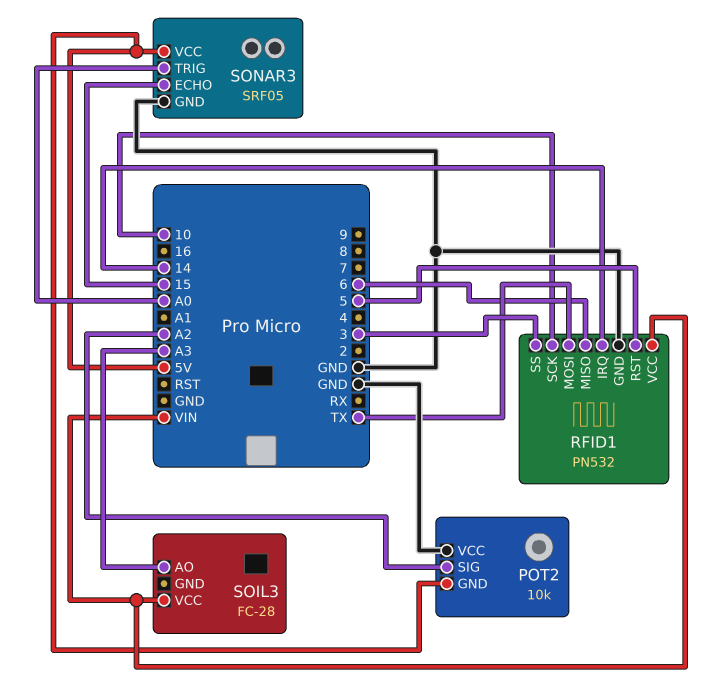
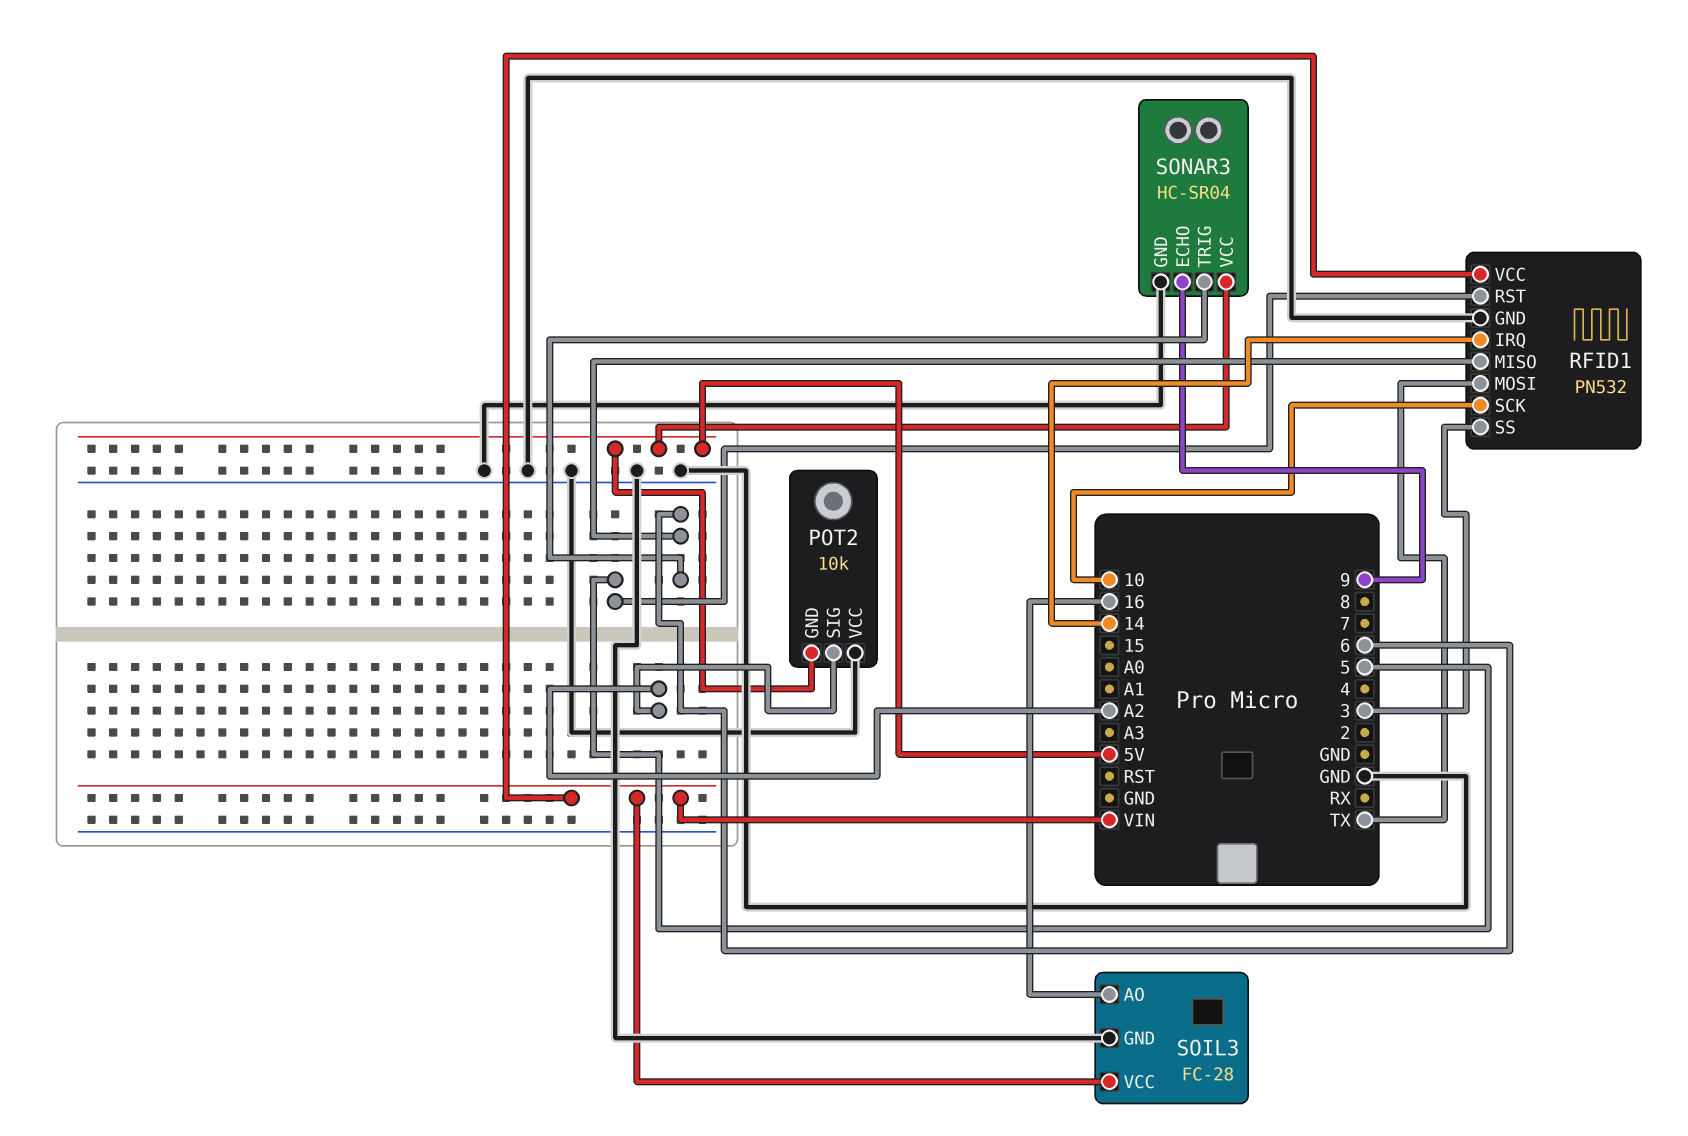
SOIL3 pin AO: A3 -> 16
SOIL3 pin GND: none -> GND
SONAR3: SRF05 -> HC-SR04
SONAR3 pin ECHO: 15 -> 9
SONAR3 pin TRIG: A0 -> 6

